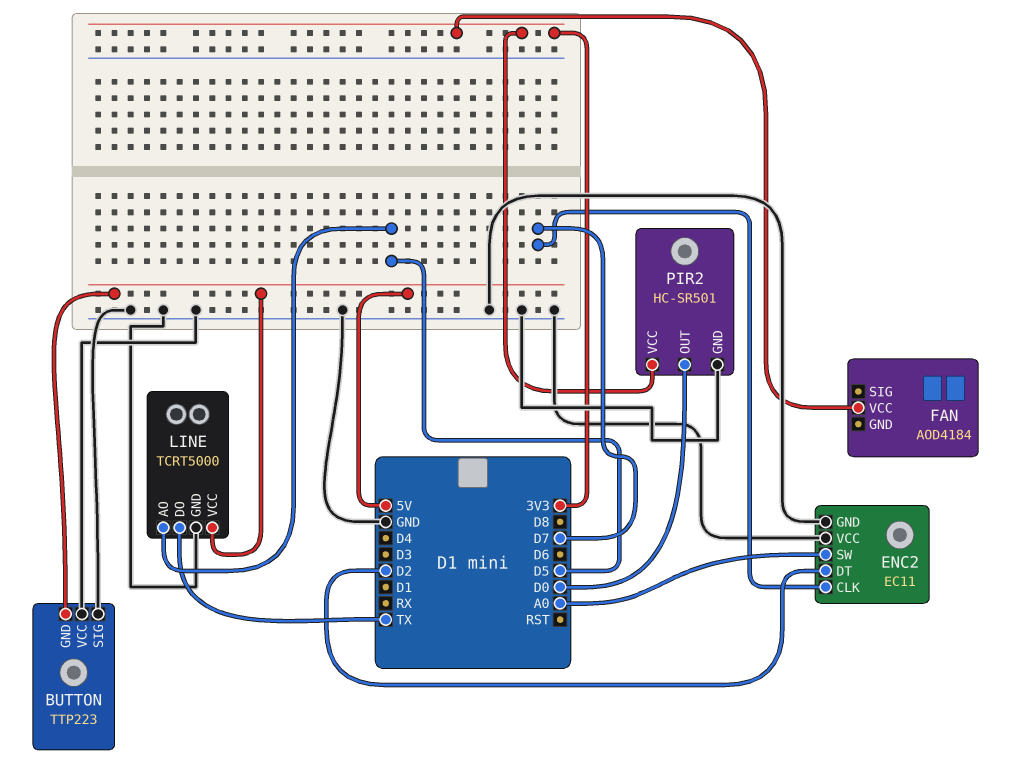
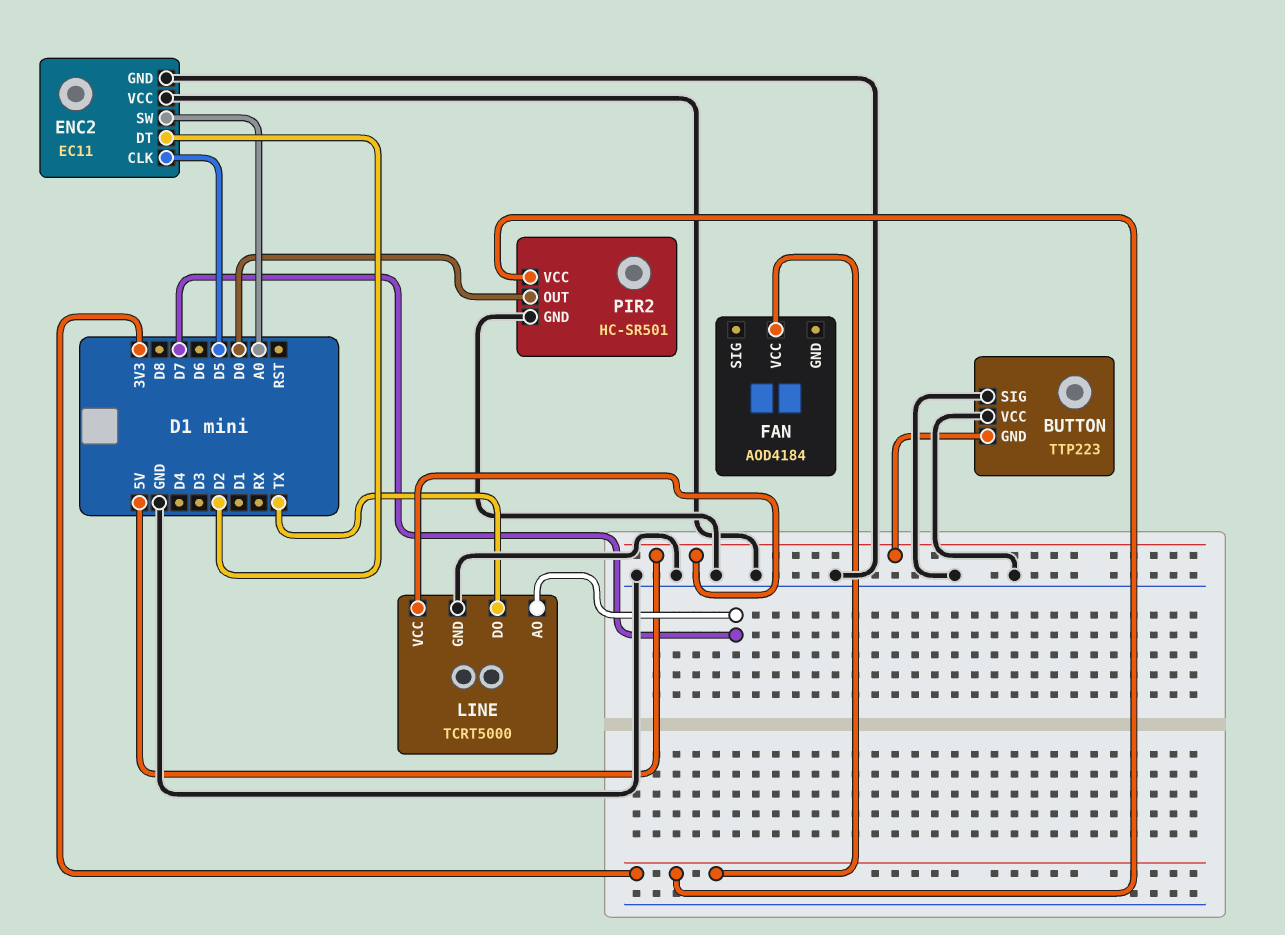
ENC2 pin CLK: D7 -> D5
LINE pin AO: D5 -> D7

